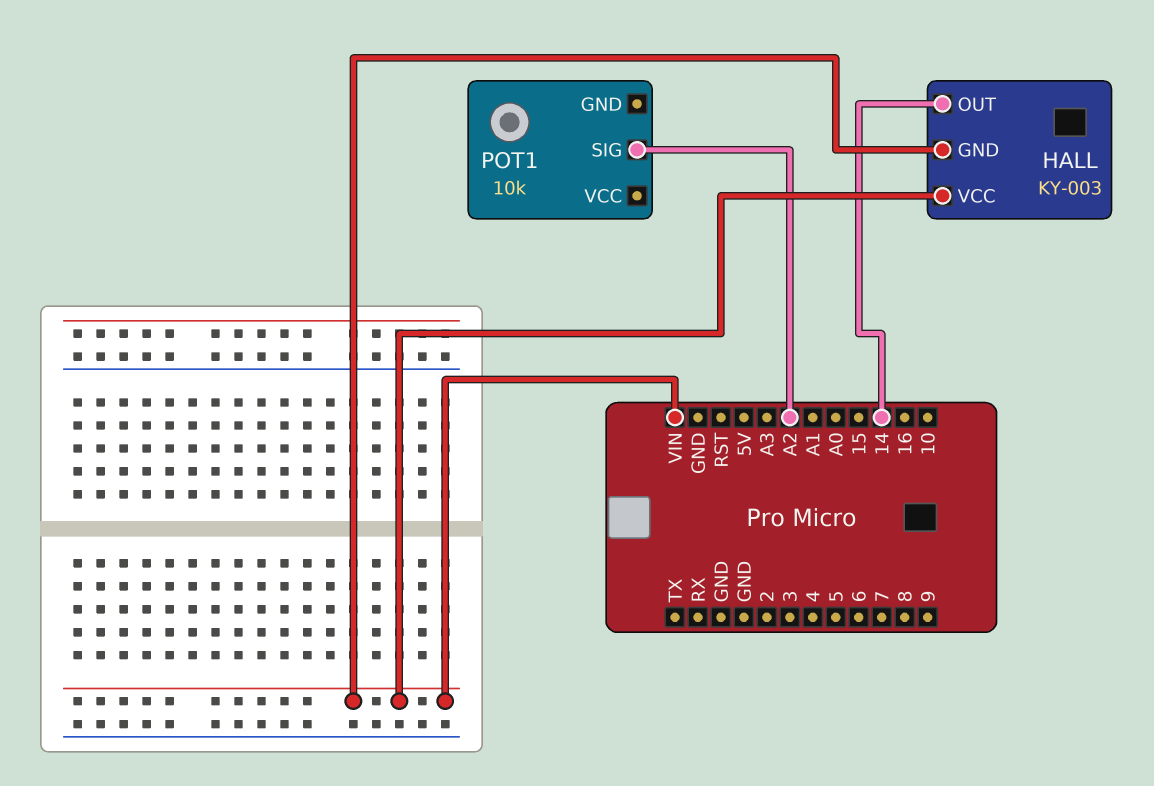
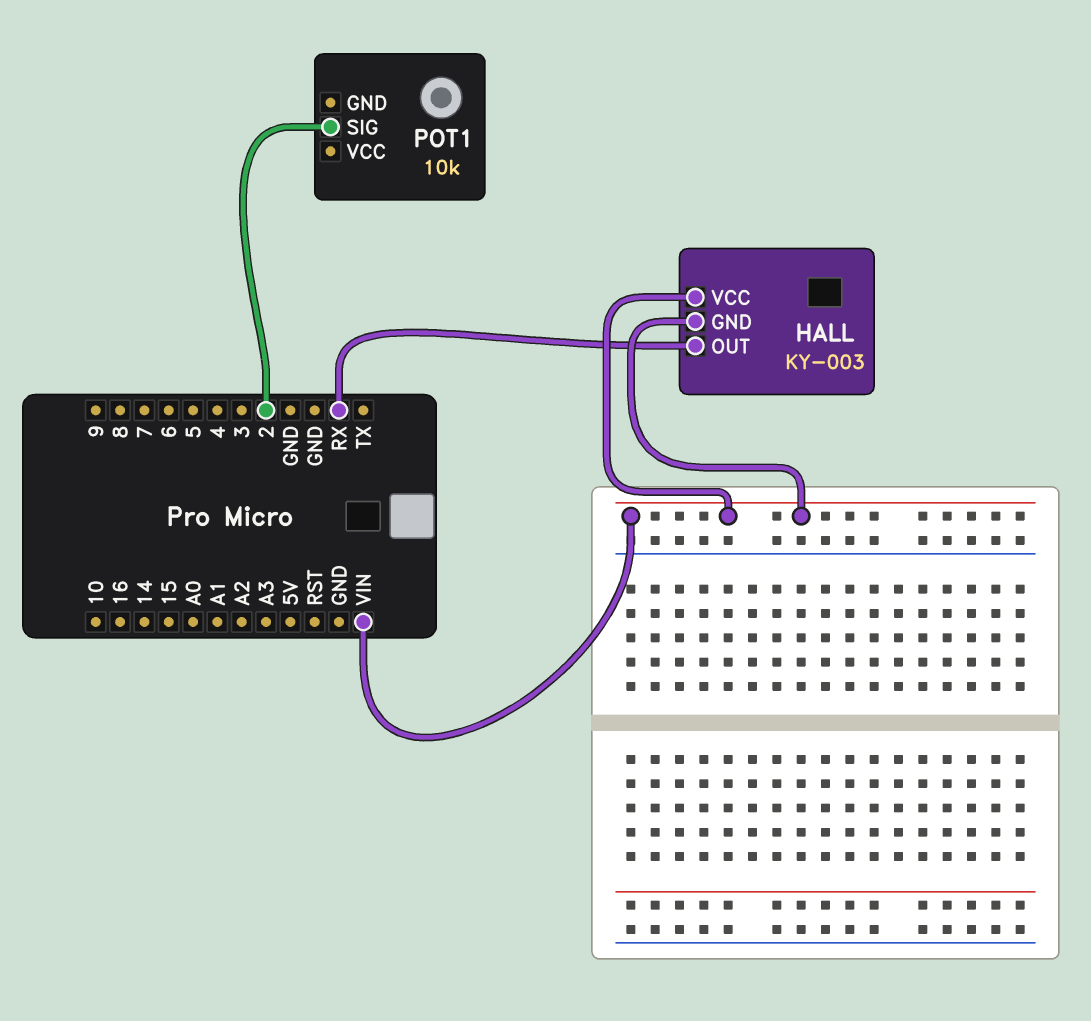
HALL pin OUT: 14 -> RX
POT1 pin SIG: A2 -> 2

